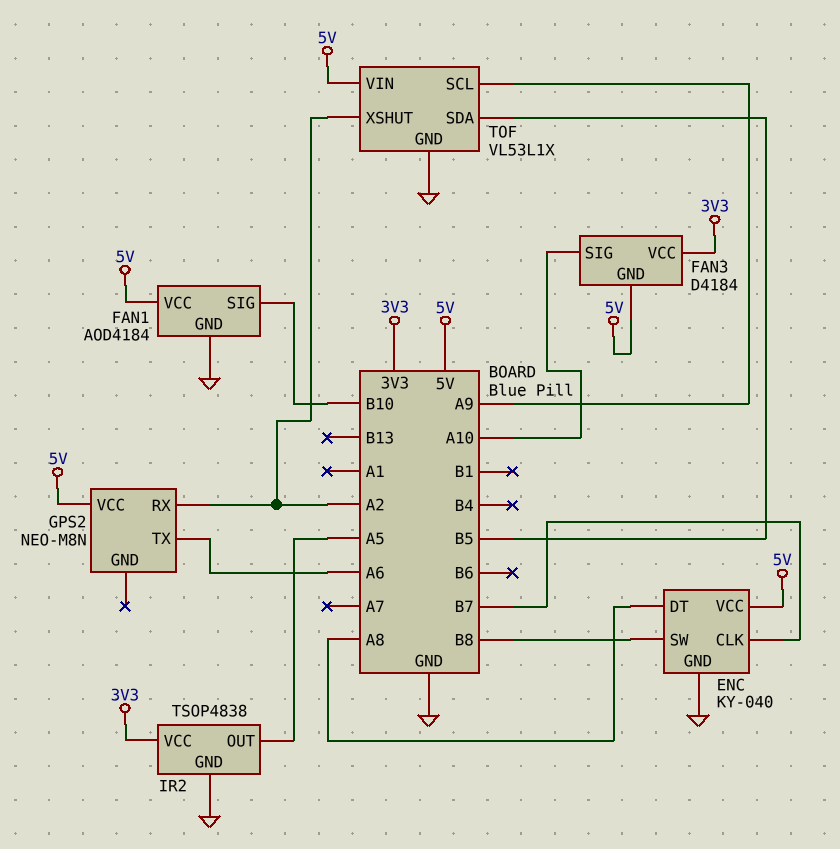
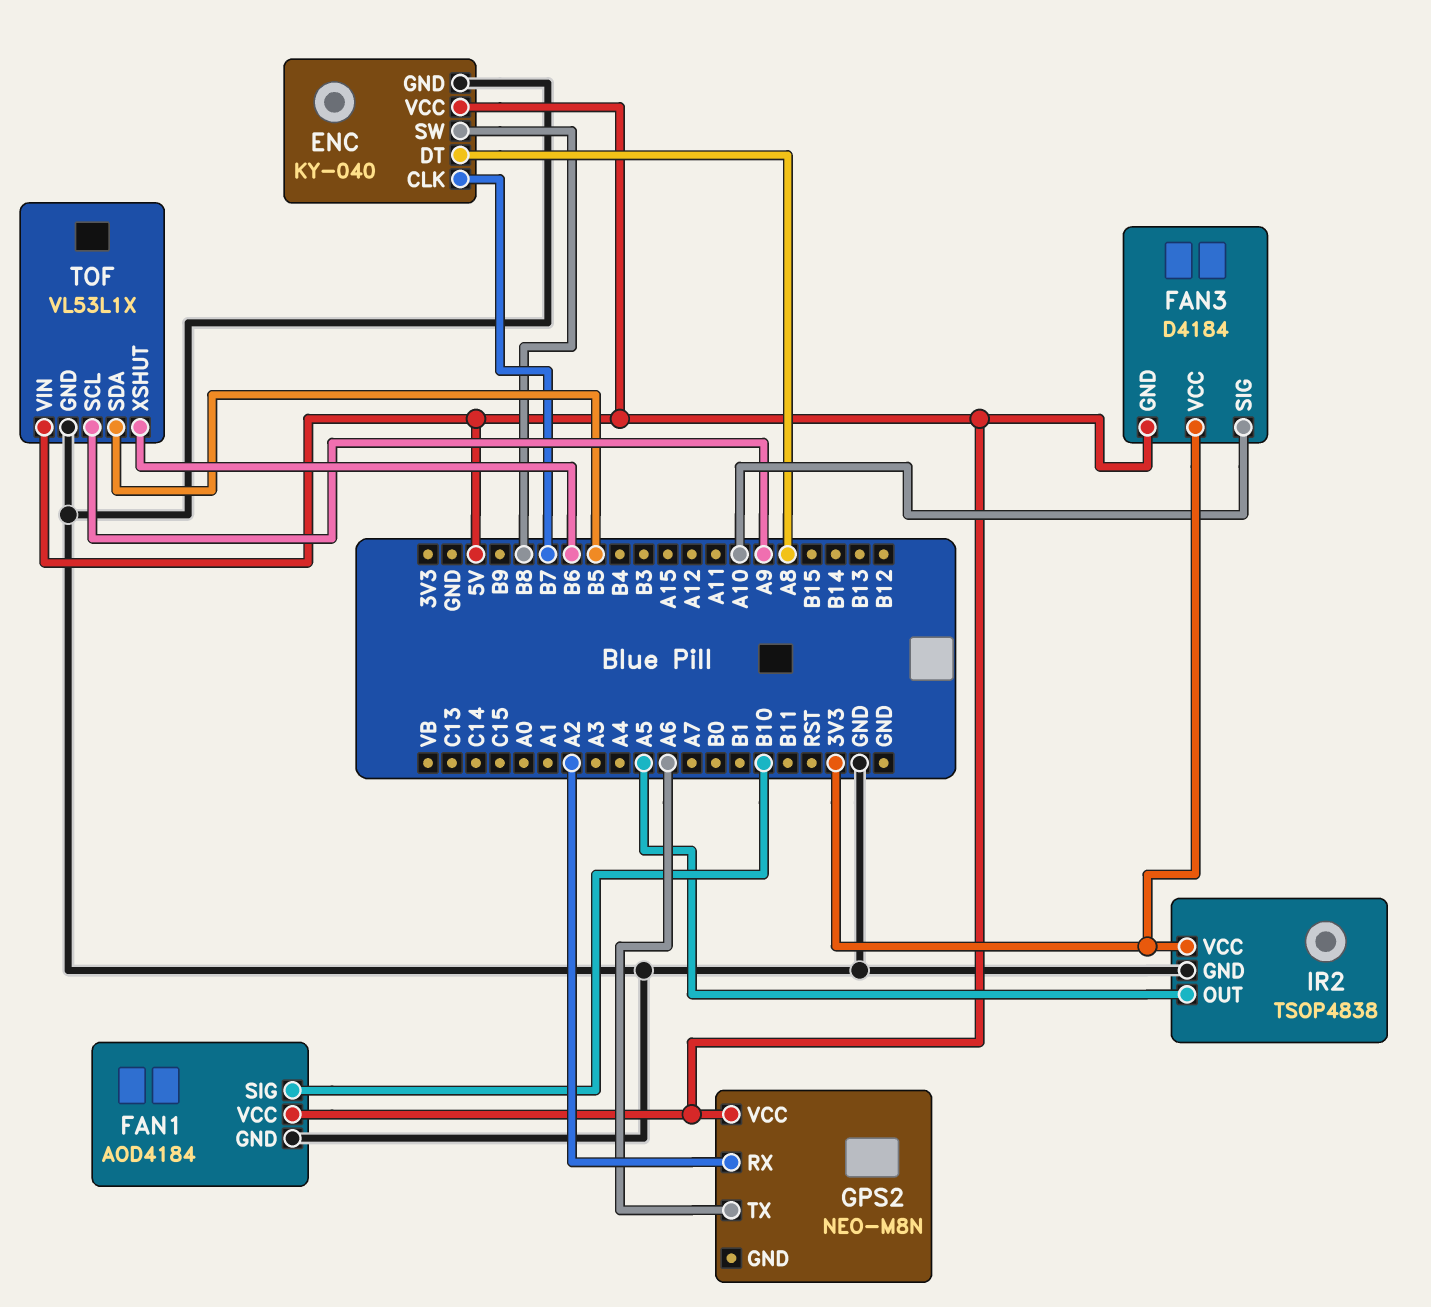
TOF pin XSHUT: A2 -> B6

